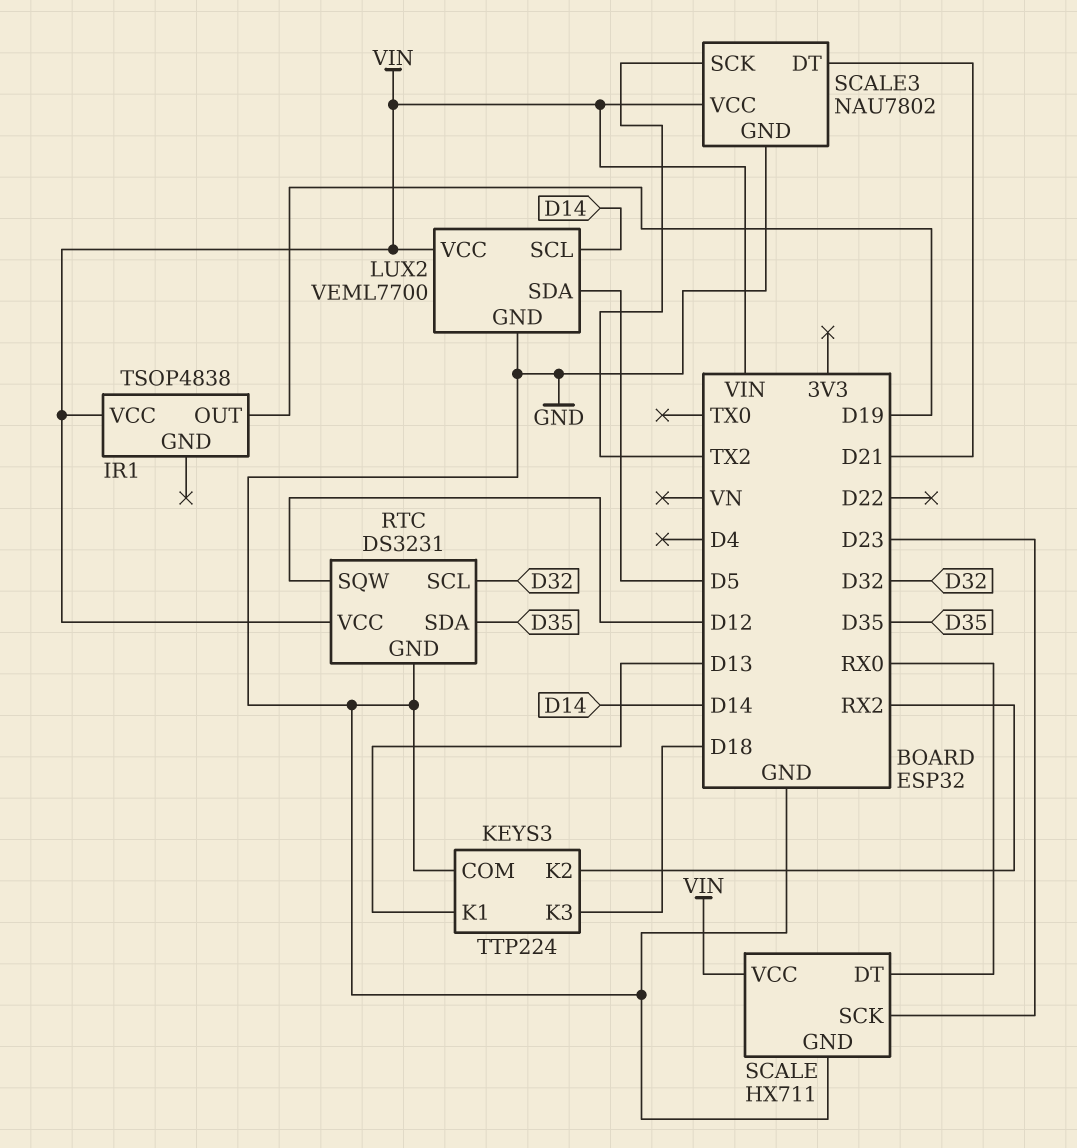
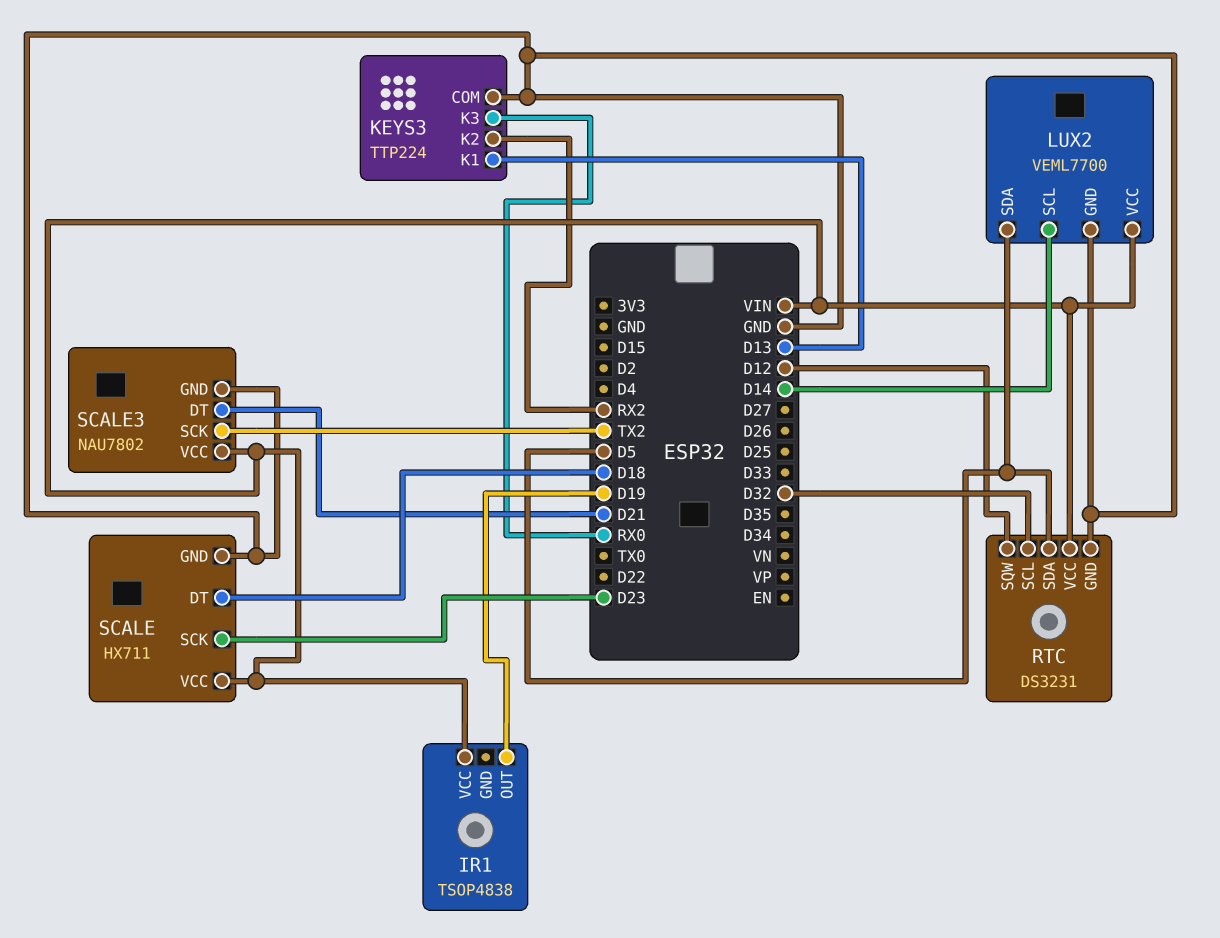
KEYS3 pin K3: D18 -> RX0
RTC pin SDA: D35 -> D5
SCALE pin DT: RX0 -> D18

